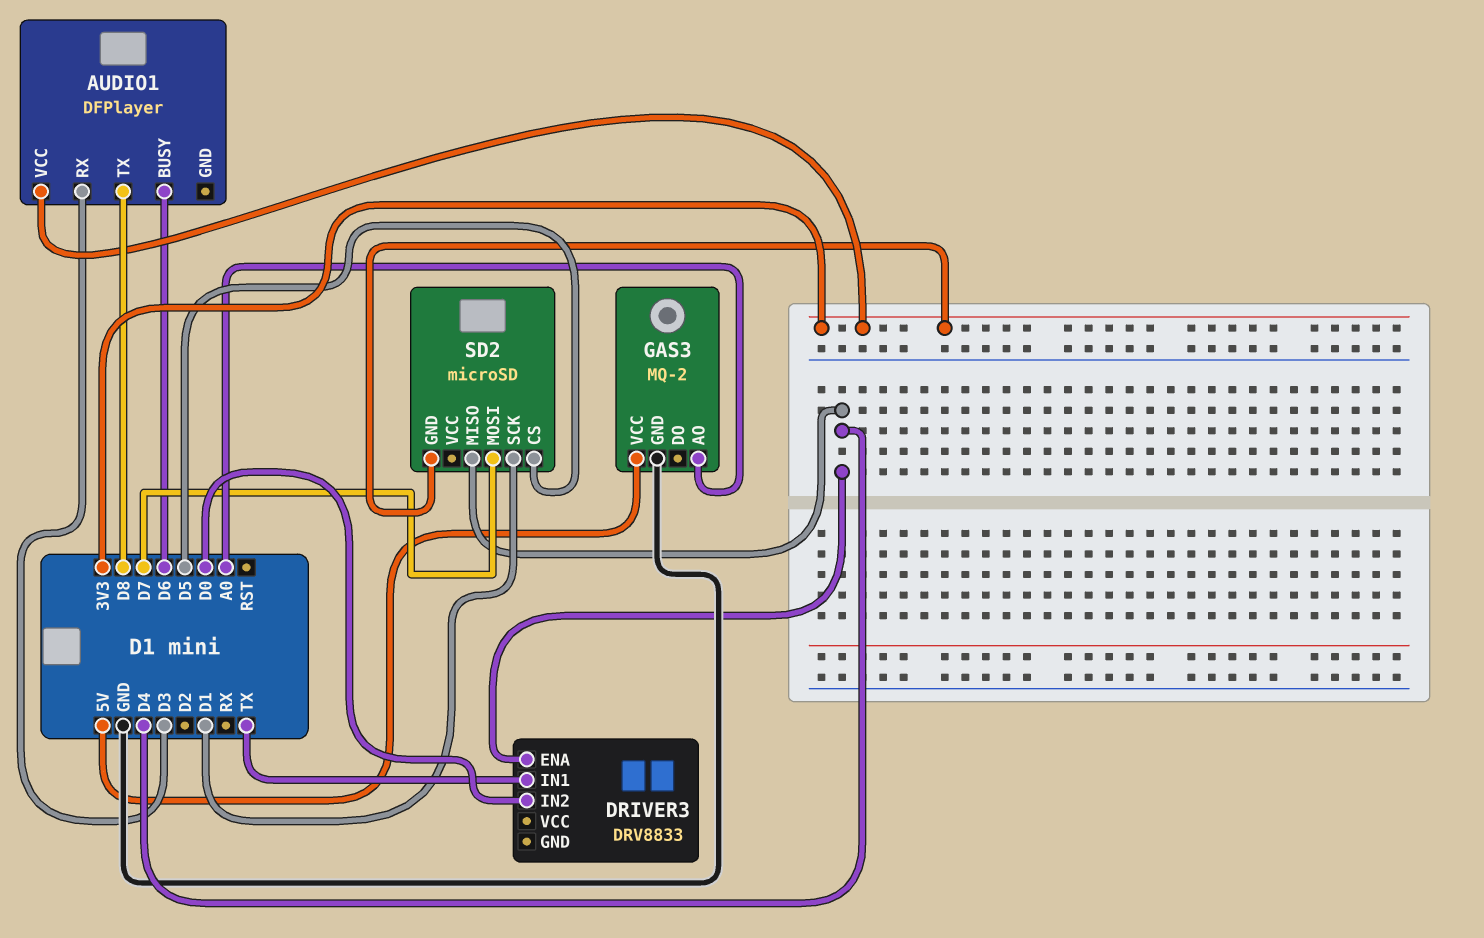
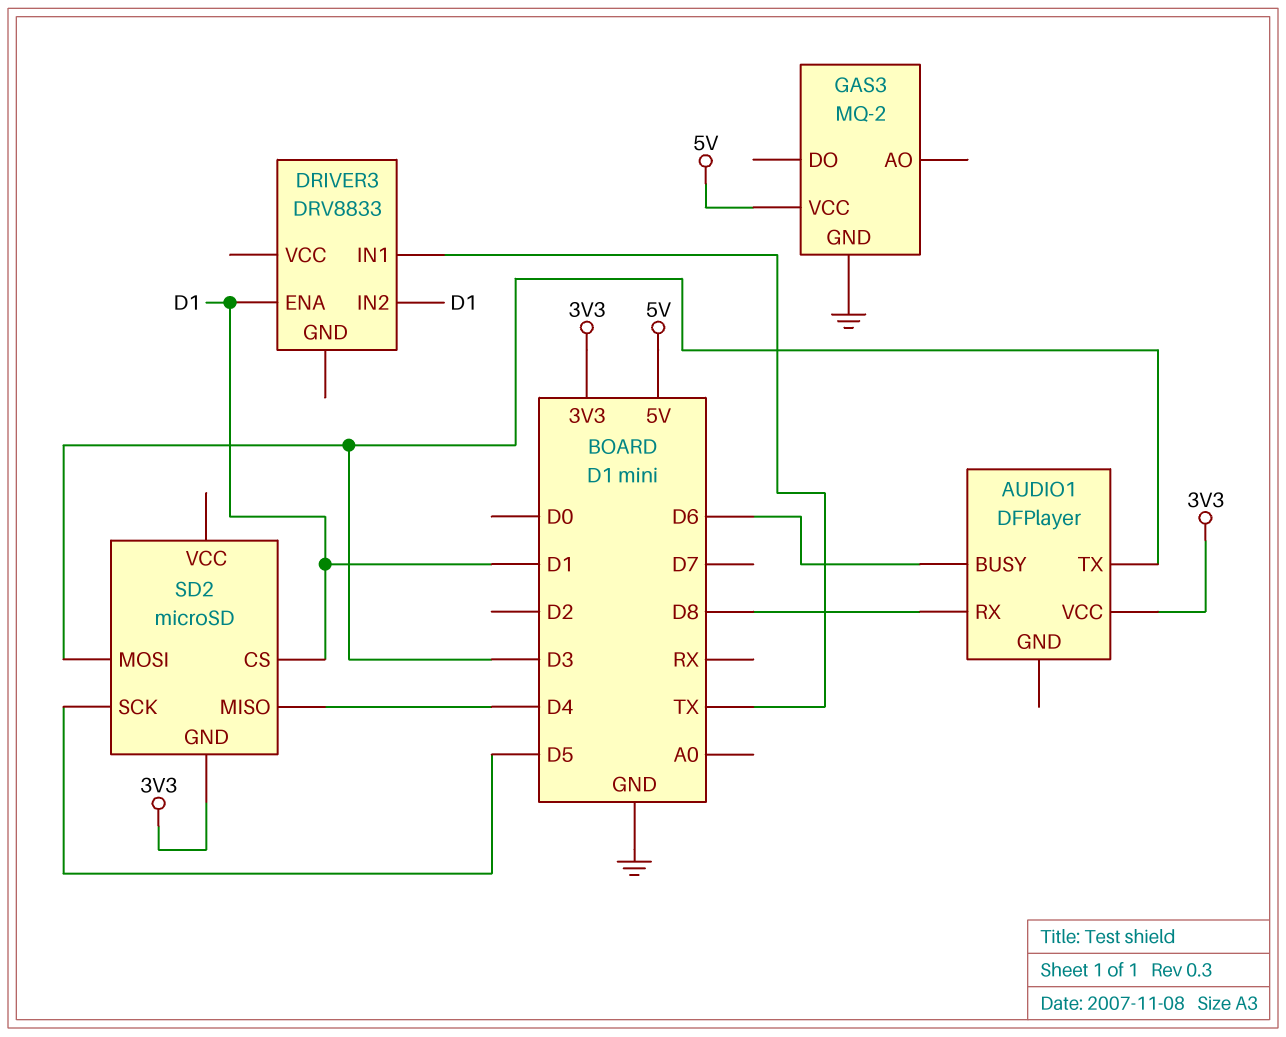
AUDIO1 pin RX: D3 -> D8
AUDIO1 pin TX: D8 -> D3
DRIVER3 pin ENA: D4 -> D1
DRIVER3 pin IN2: D0 -> D1
GAS3 pin AO: A0 -> none
SD2 pin CS: D5 -> D1
SD2 pin MOSI: D7 -> D3
SD2 pin SCK: D1 -> D5

